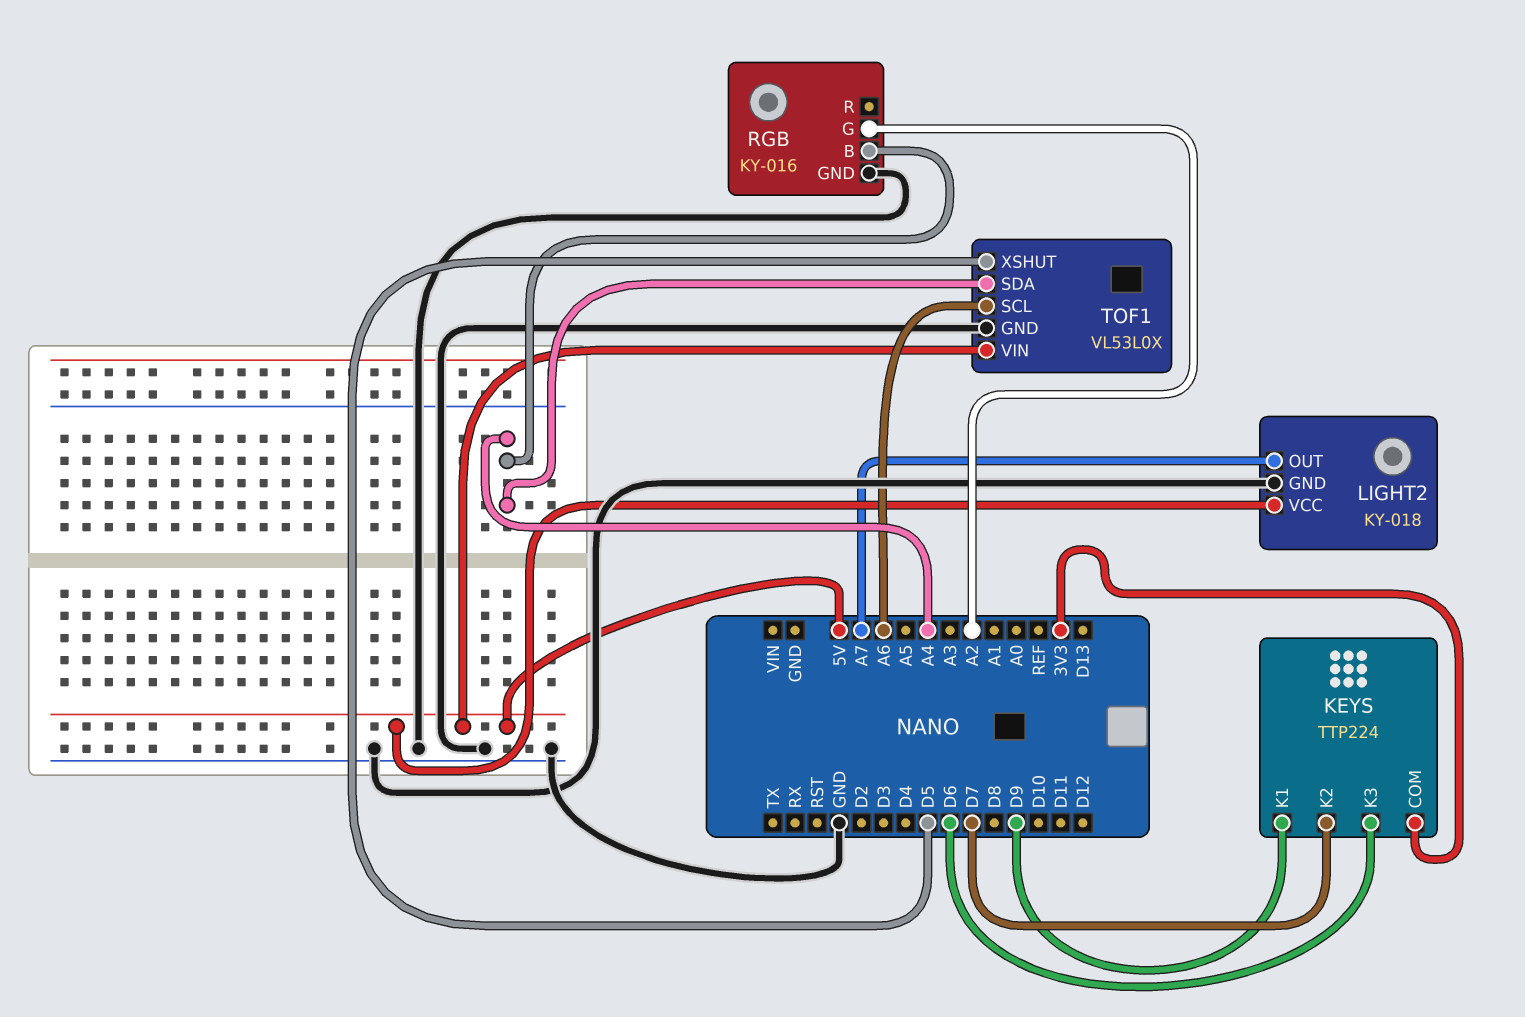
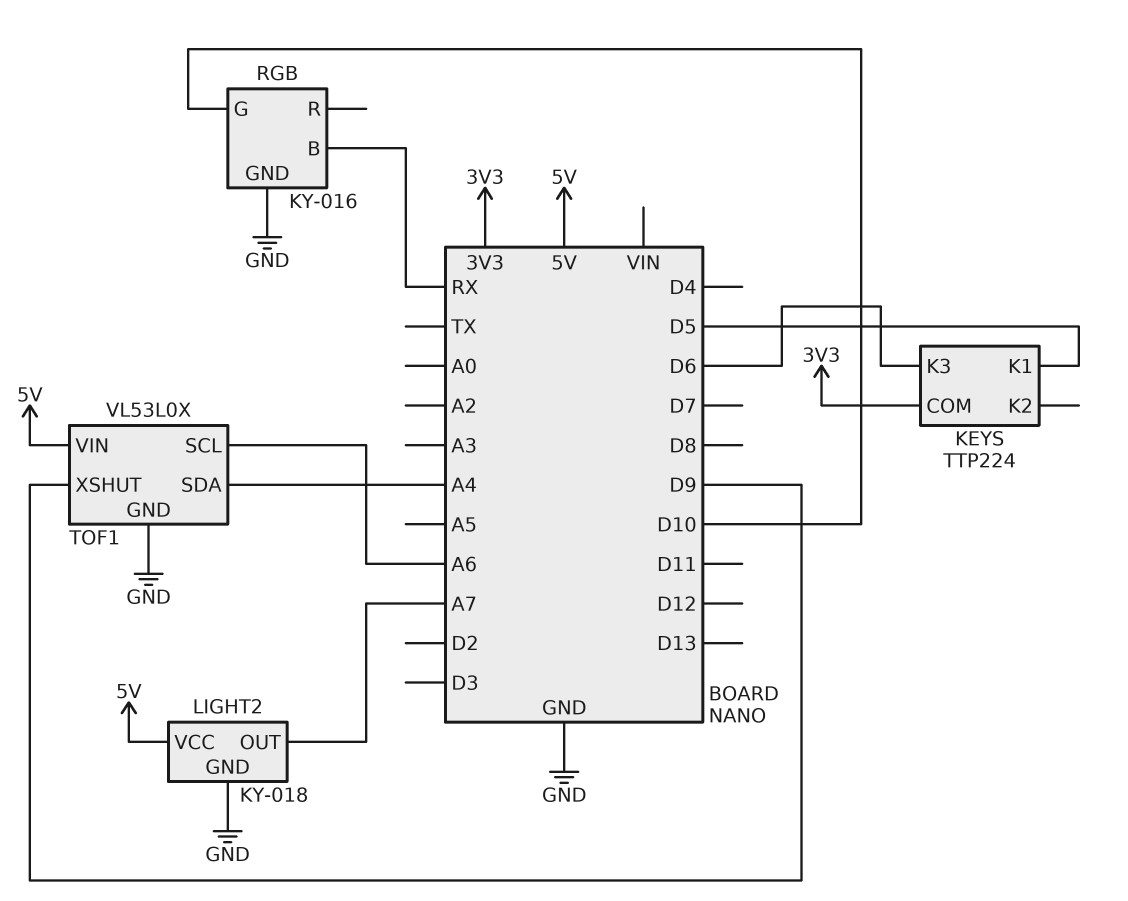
KEYS pin K1: D9 -> D5
KEYS pin K2: D7 -> none
RGB pin B: A4 -> RX
RGB pin G: A2 -> D10
TOF1 pin XSHUT: D5 -> D9

